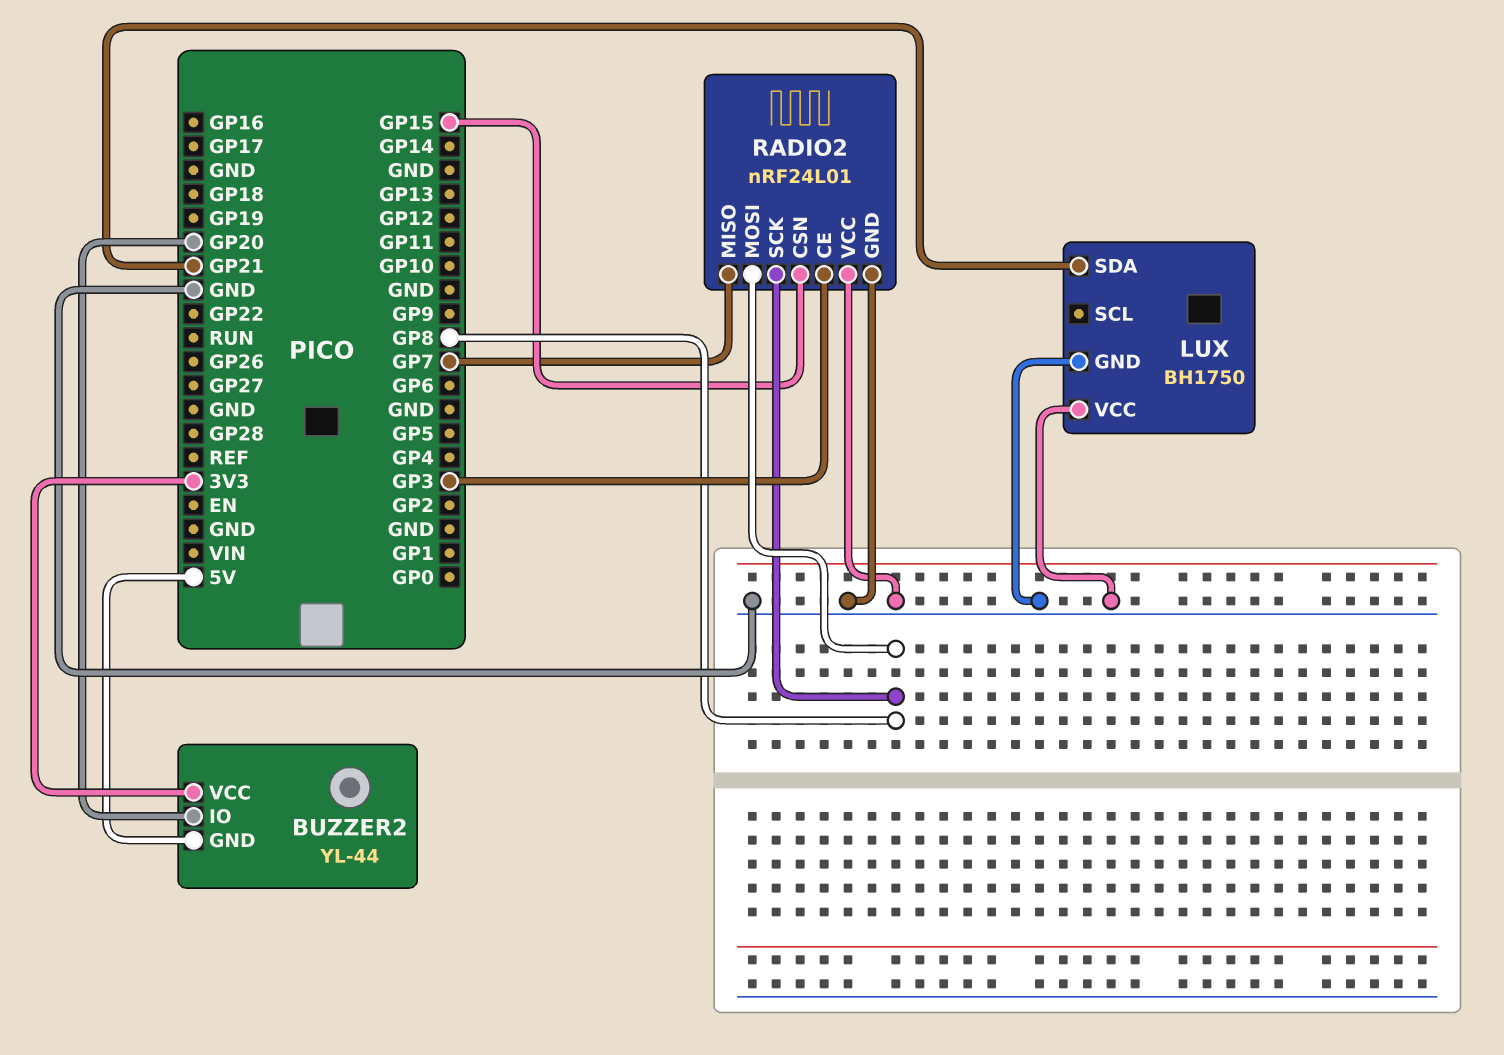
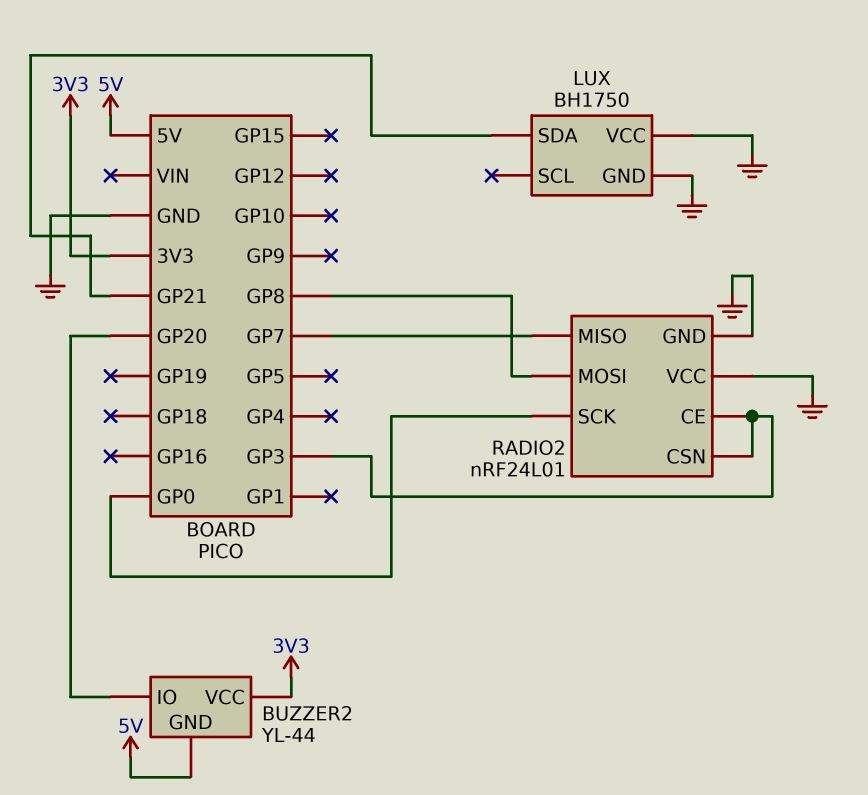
RADIO2 pin CSN: GP15 -> GP3
RADIO2 pin SCK: GP8 -> GP0

